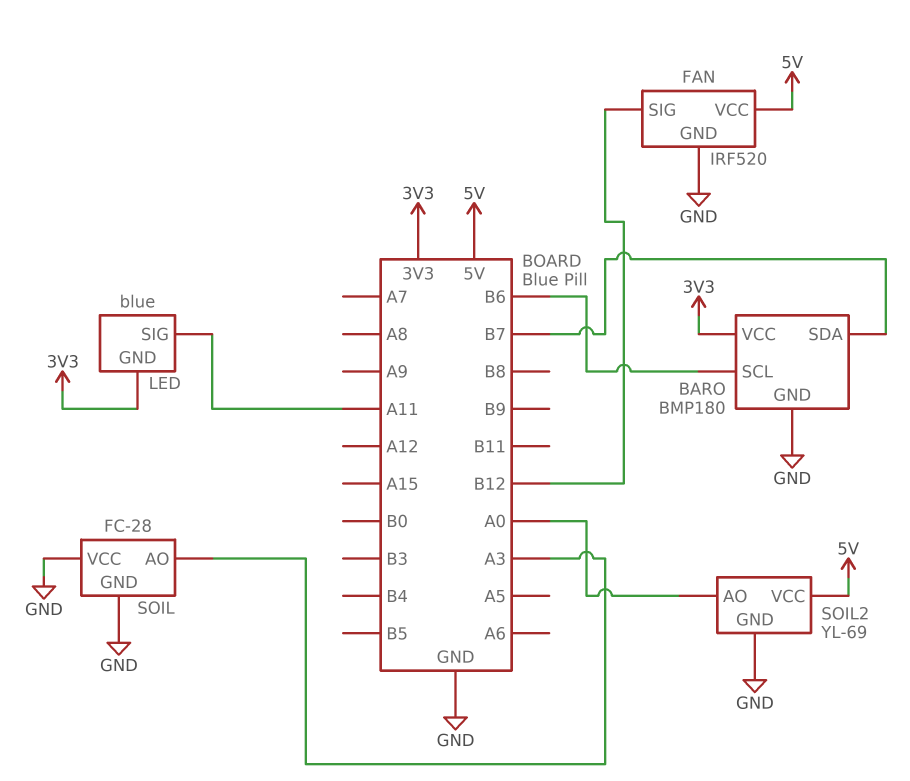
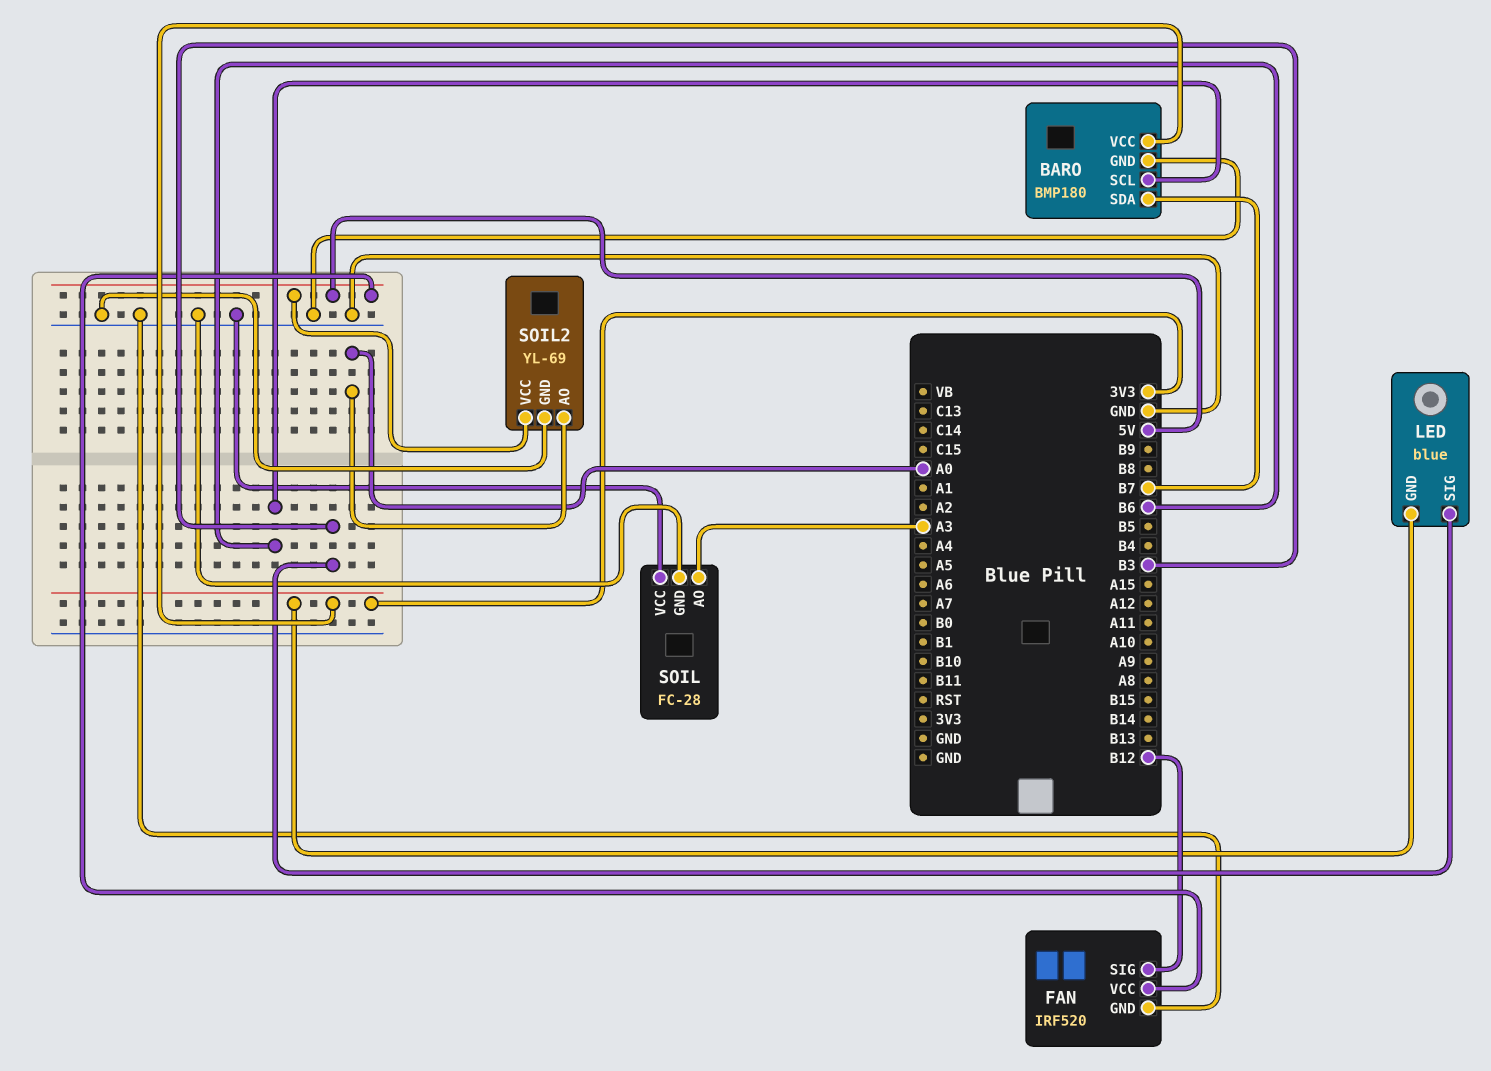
LED pin SIG: A11 -> B3

